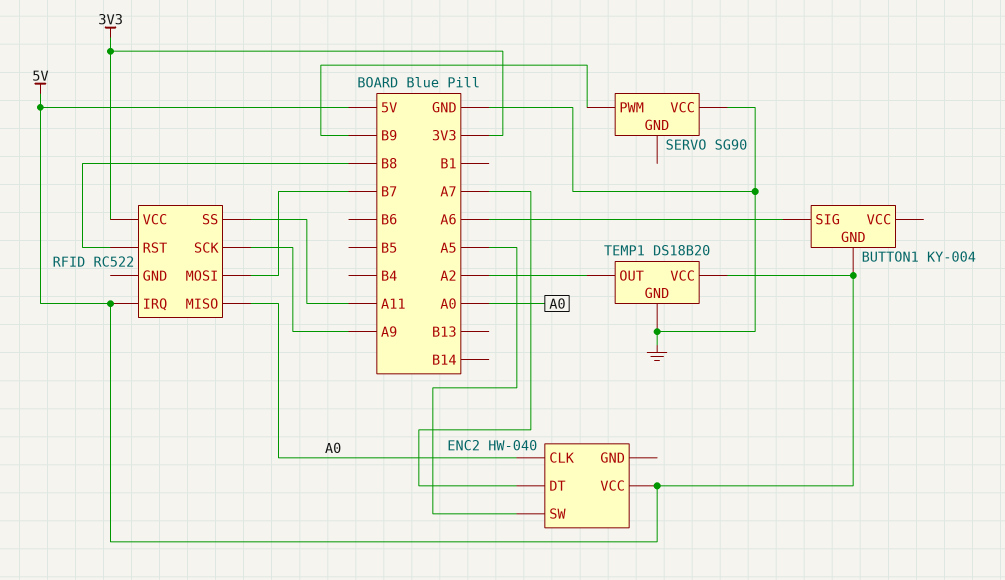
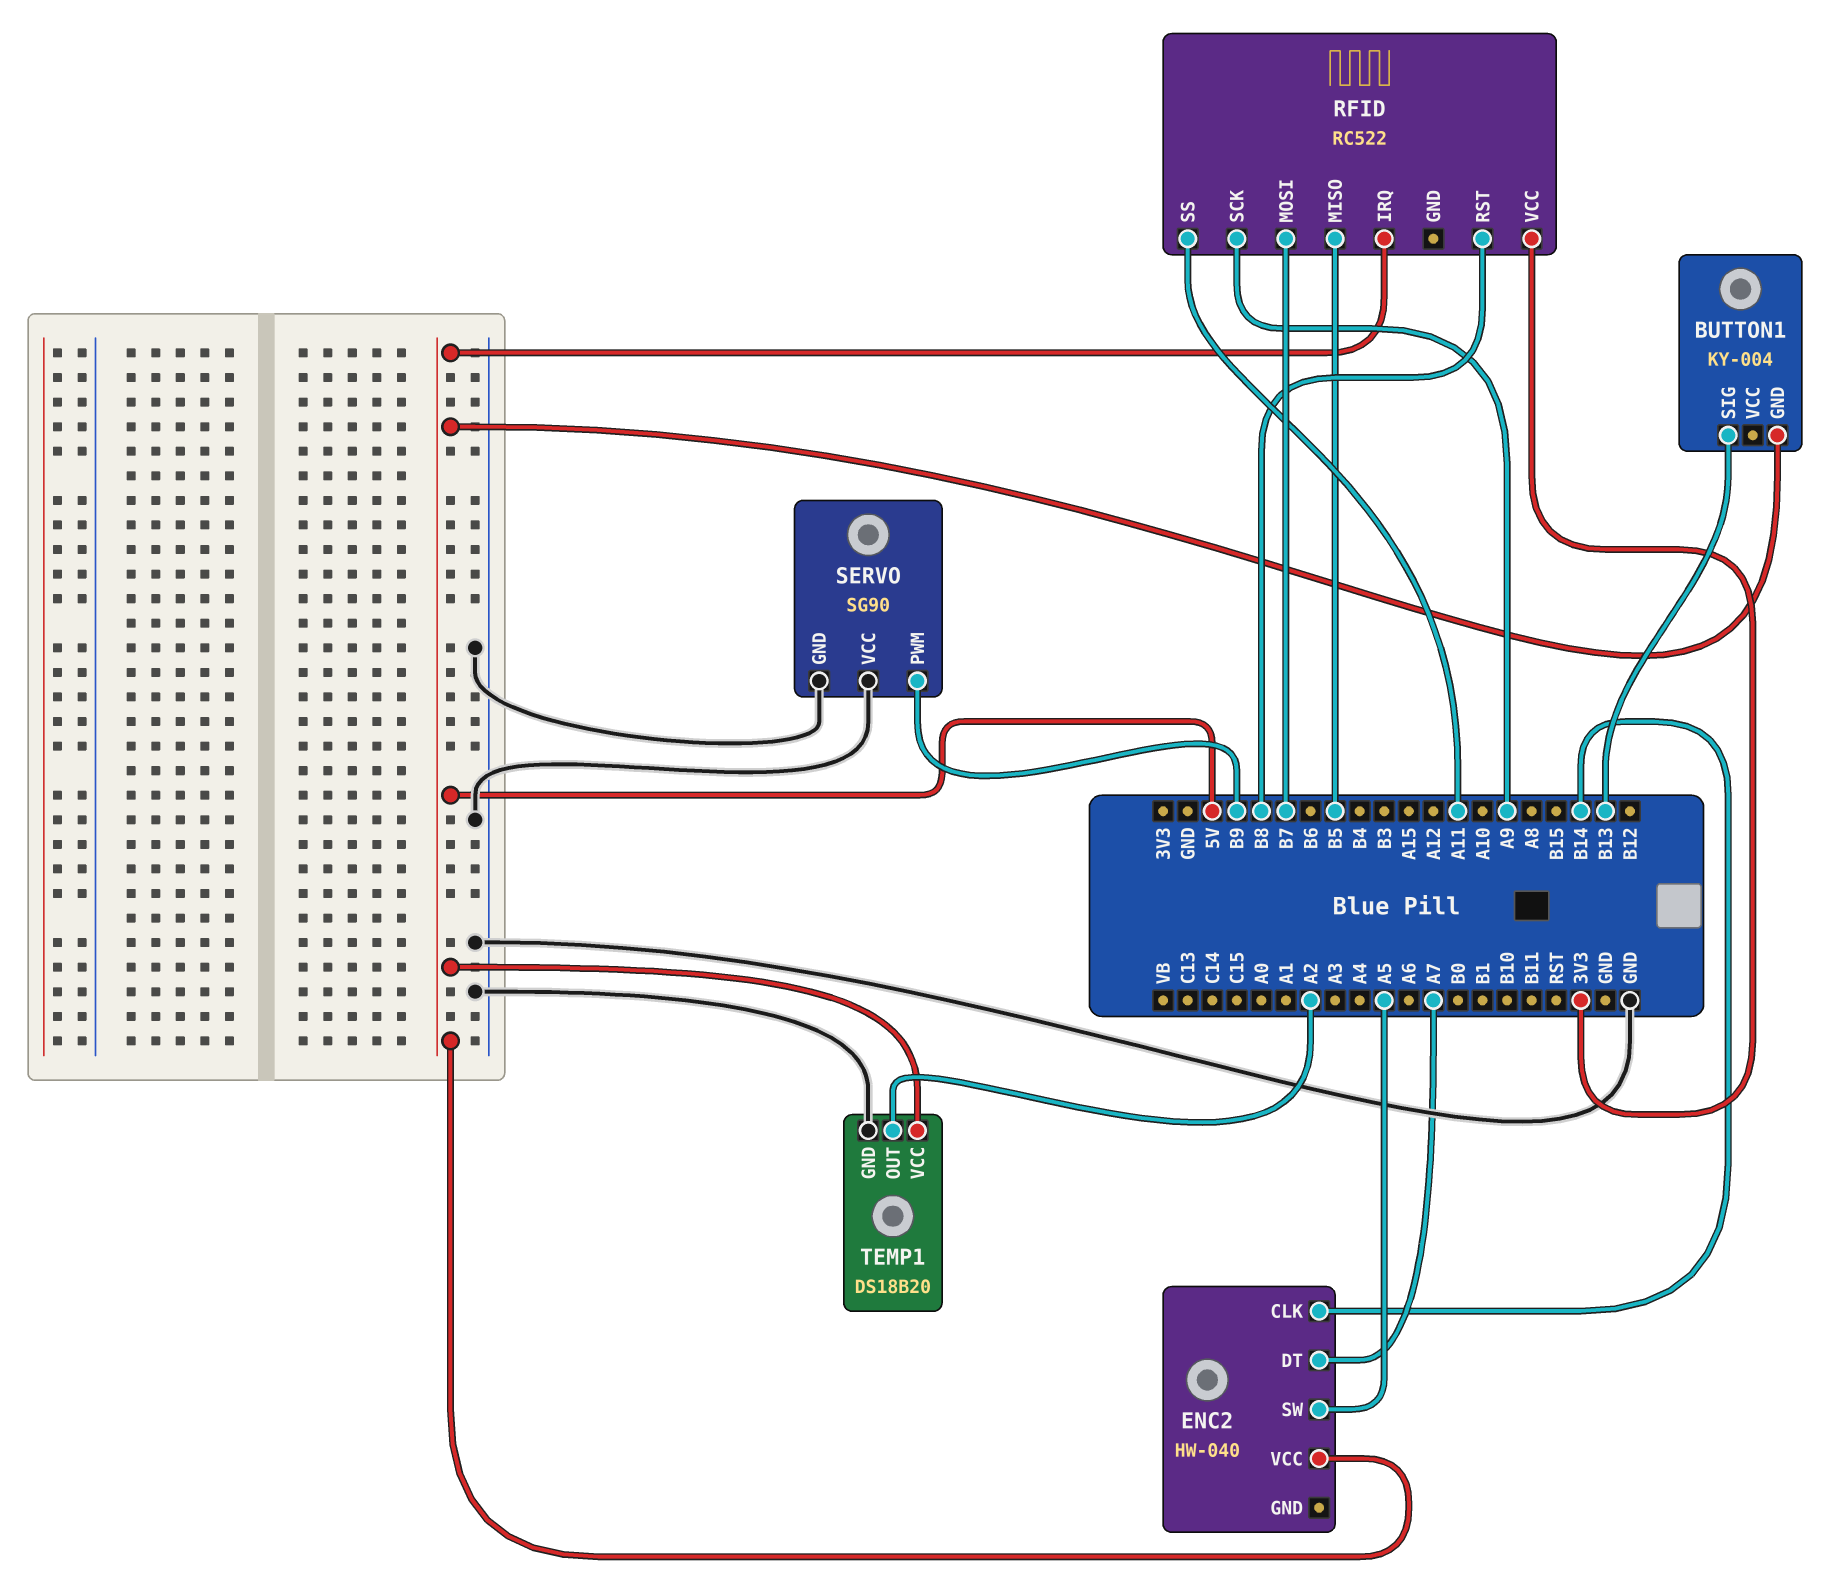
BUTTON1 pin SIG: A6 -> B13
ENC2 pin CLK: A0 -> B14
RFID pin MISO: A0 -> B5
SERVO pin GND: none -> GND

